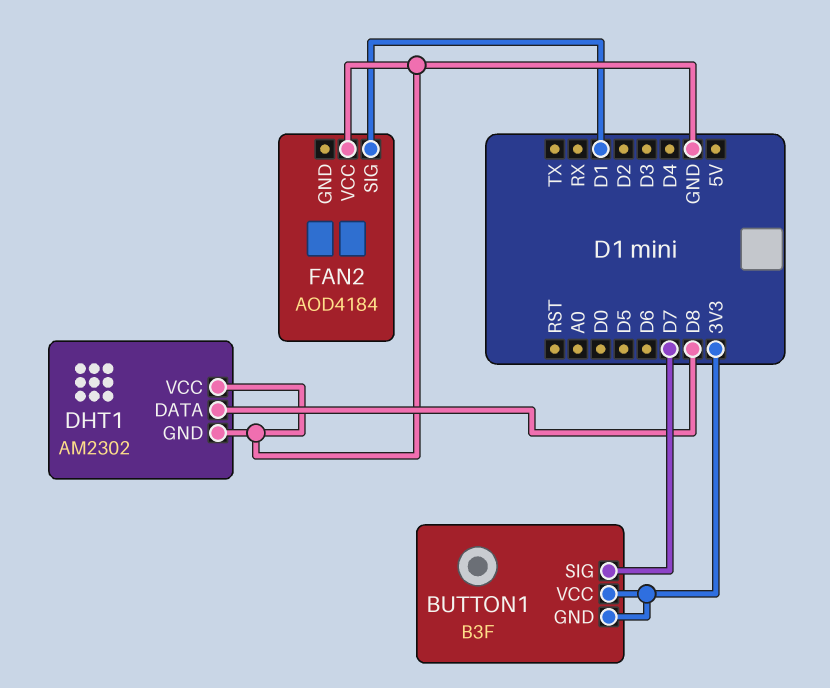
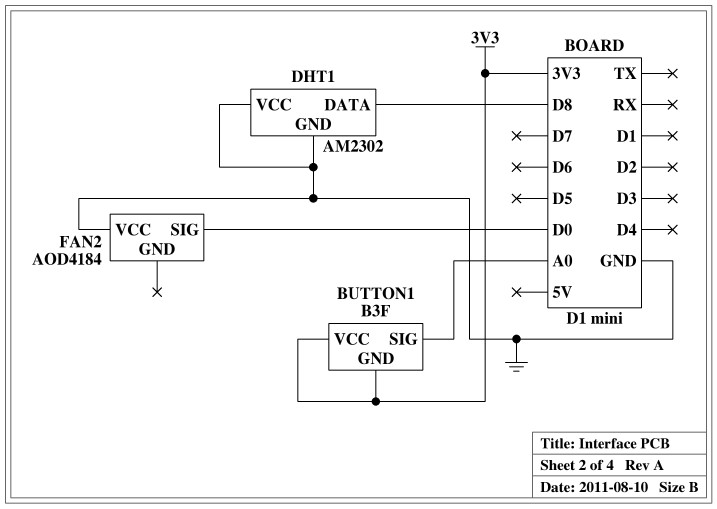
BUTTON1 pin SIG: D7 -> A0
FAN2 pin SIG: D1 -> D0

